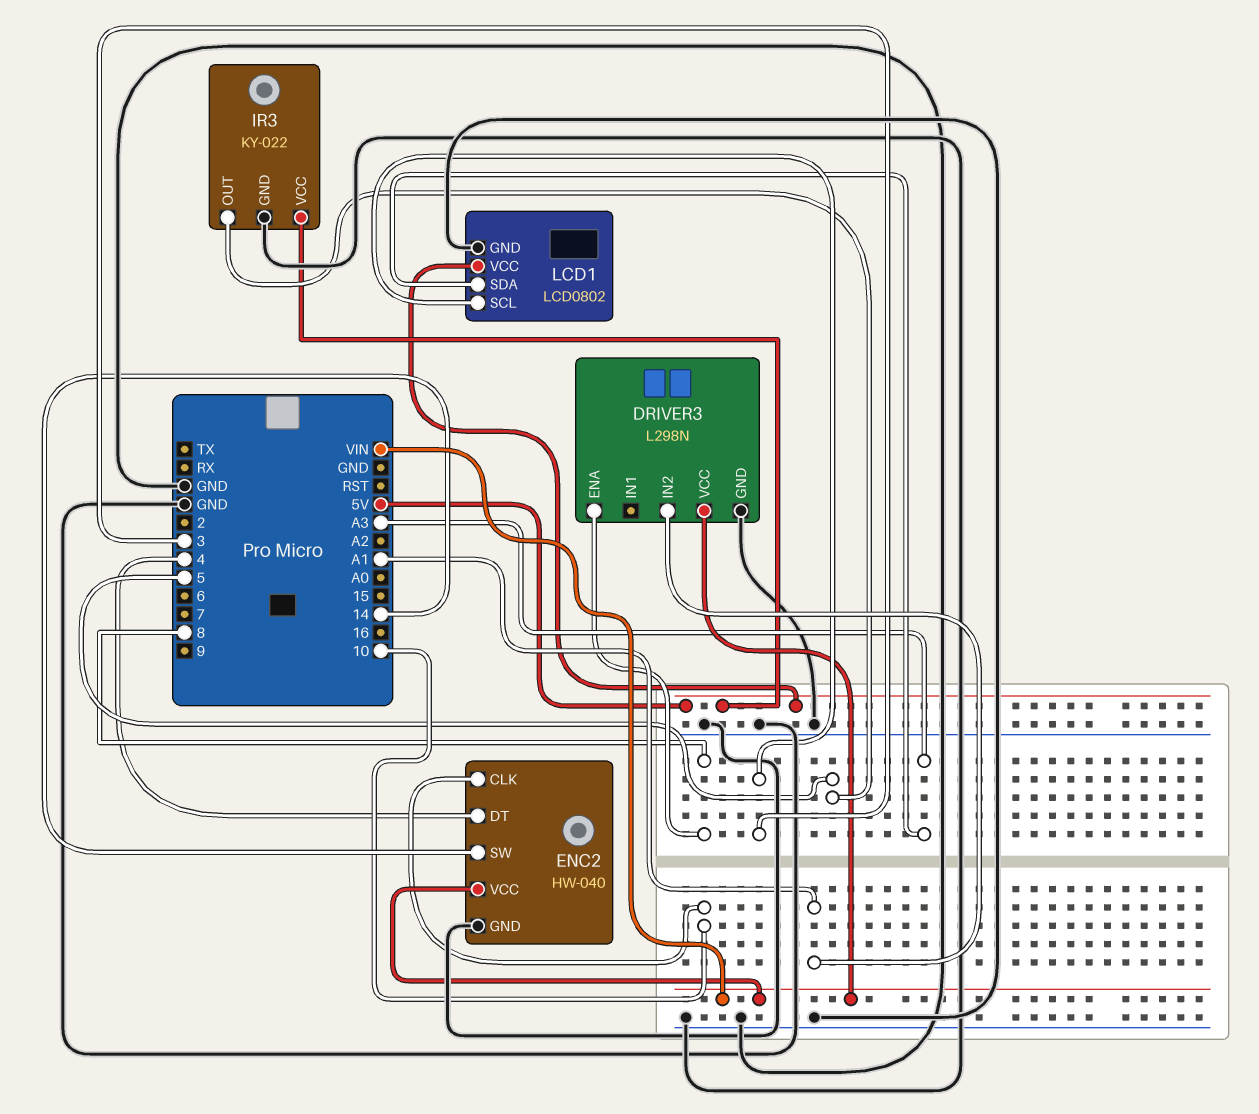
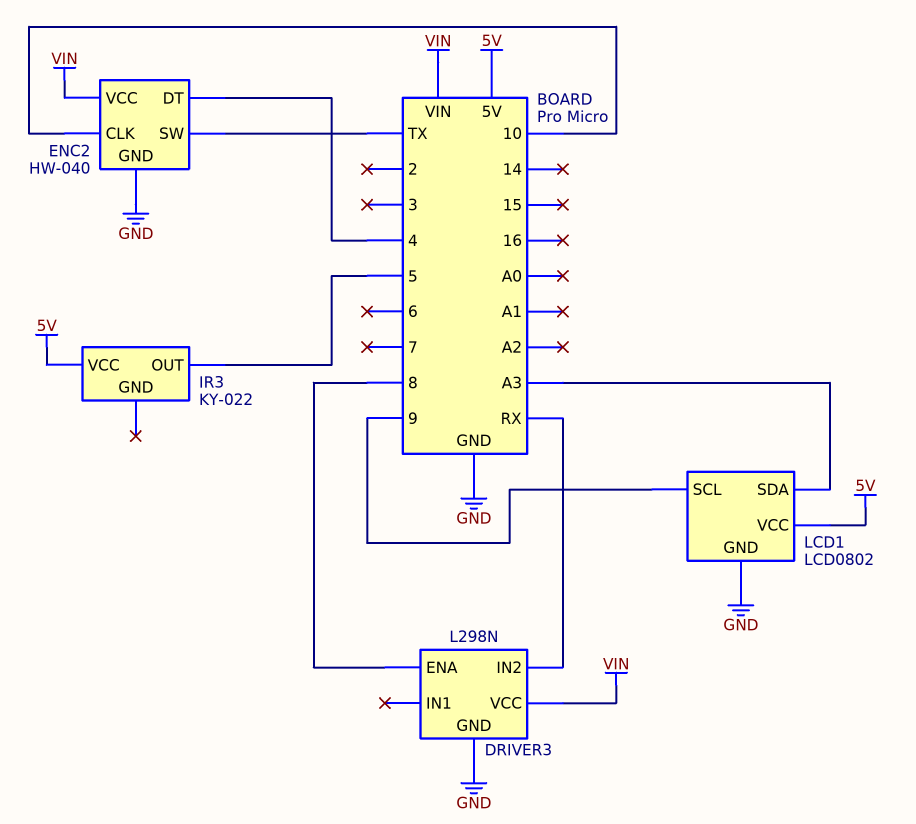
DRIVER3 pin IN2: A1 -> RX
ENC2 pin SW: 14 -> TX
IR3 pin GND: GND -> none
LCD1 pin SCL: 3 -> 9

